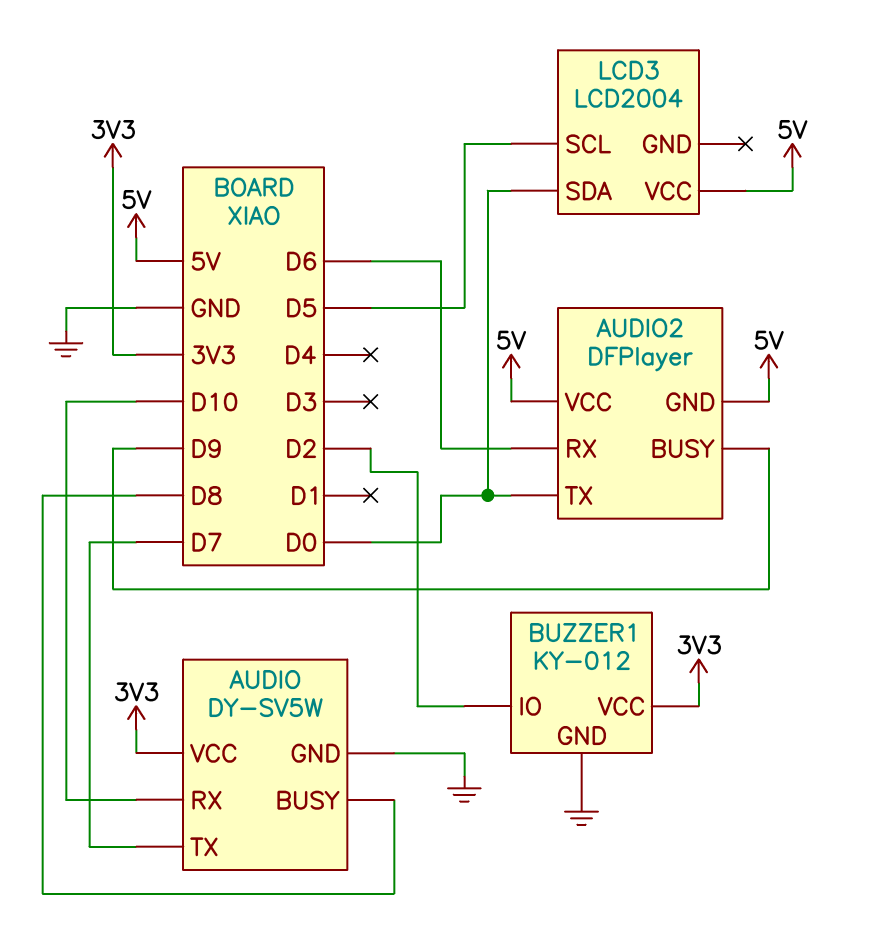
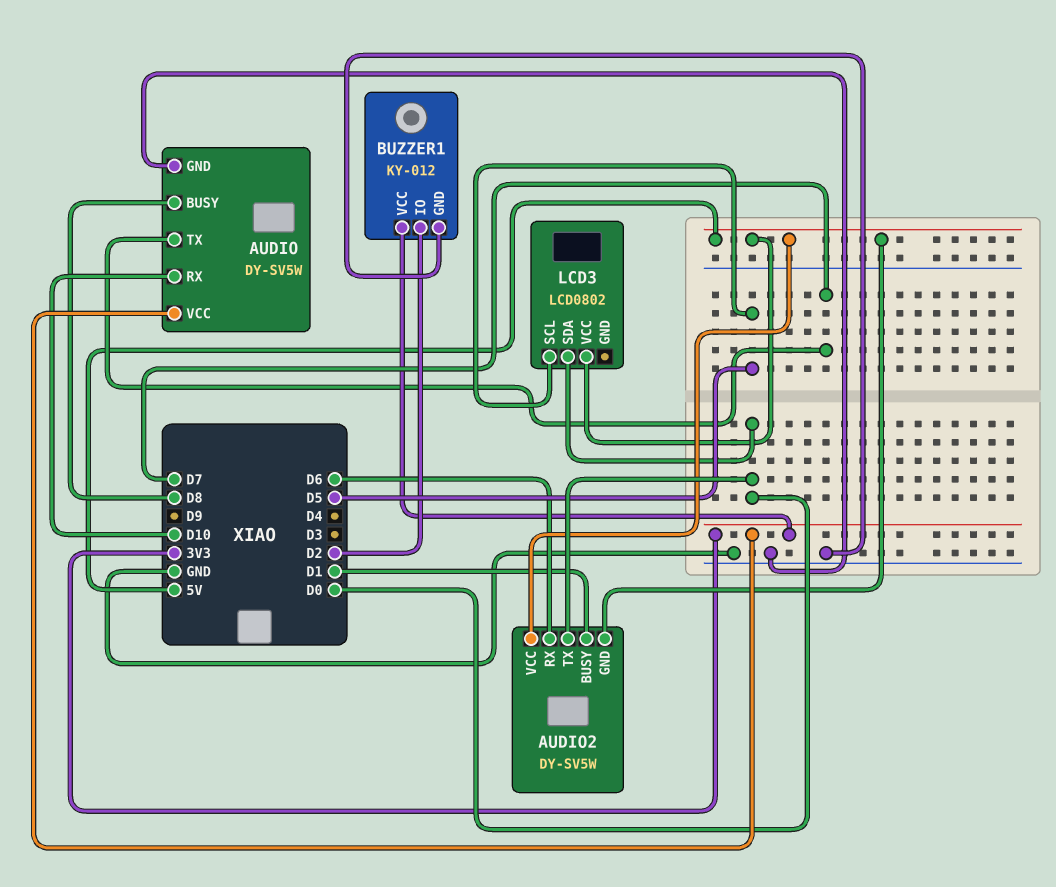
AUDIO2: DFPlayer -> DY-SV5W
AUDIO2 pin BUSY: D9 -> D1
LCD3: LCD2004 -> LCD0802

